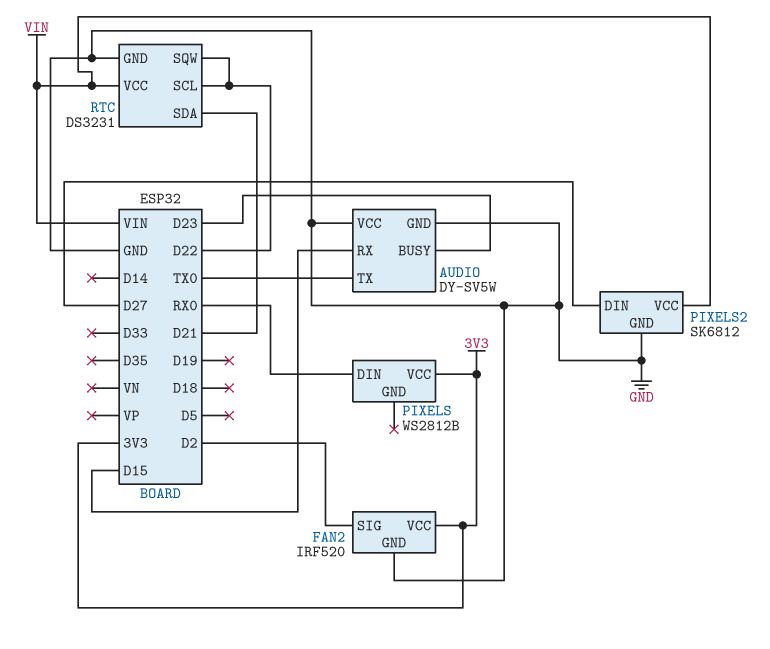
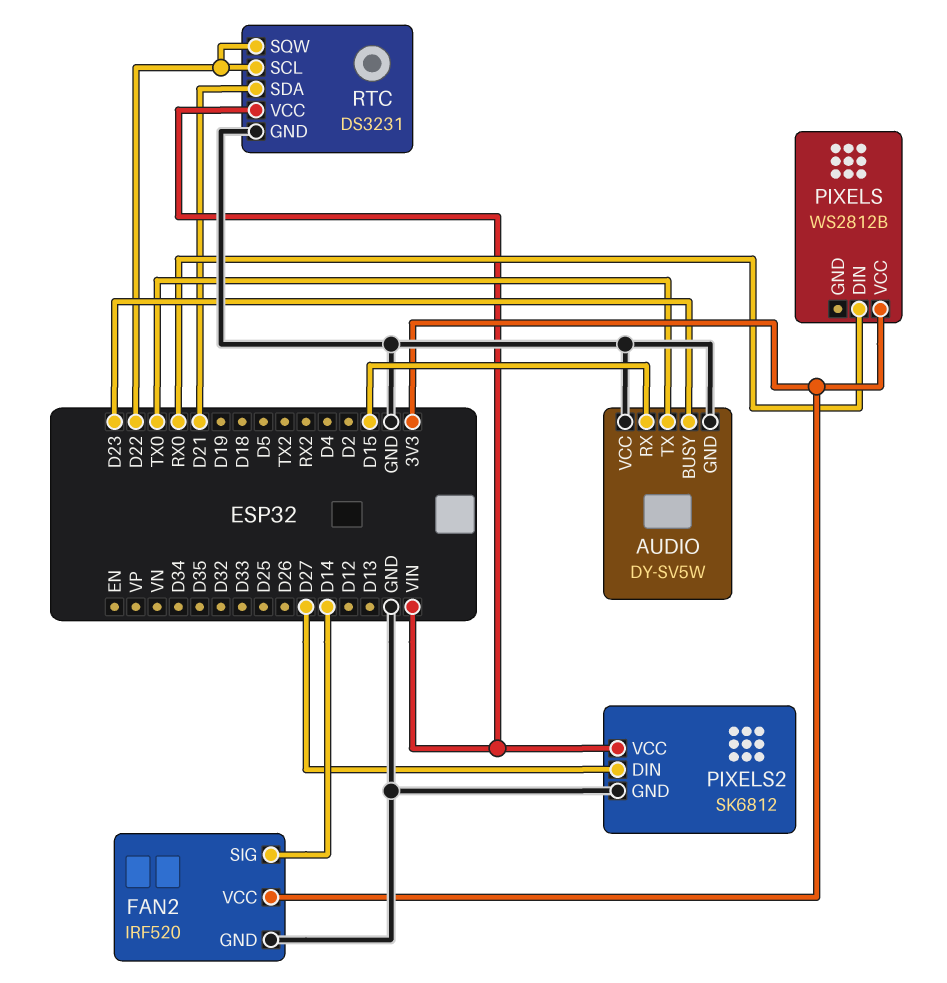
FAN2 pin SIG: D2 -> D14

